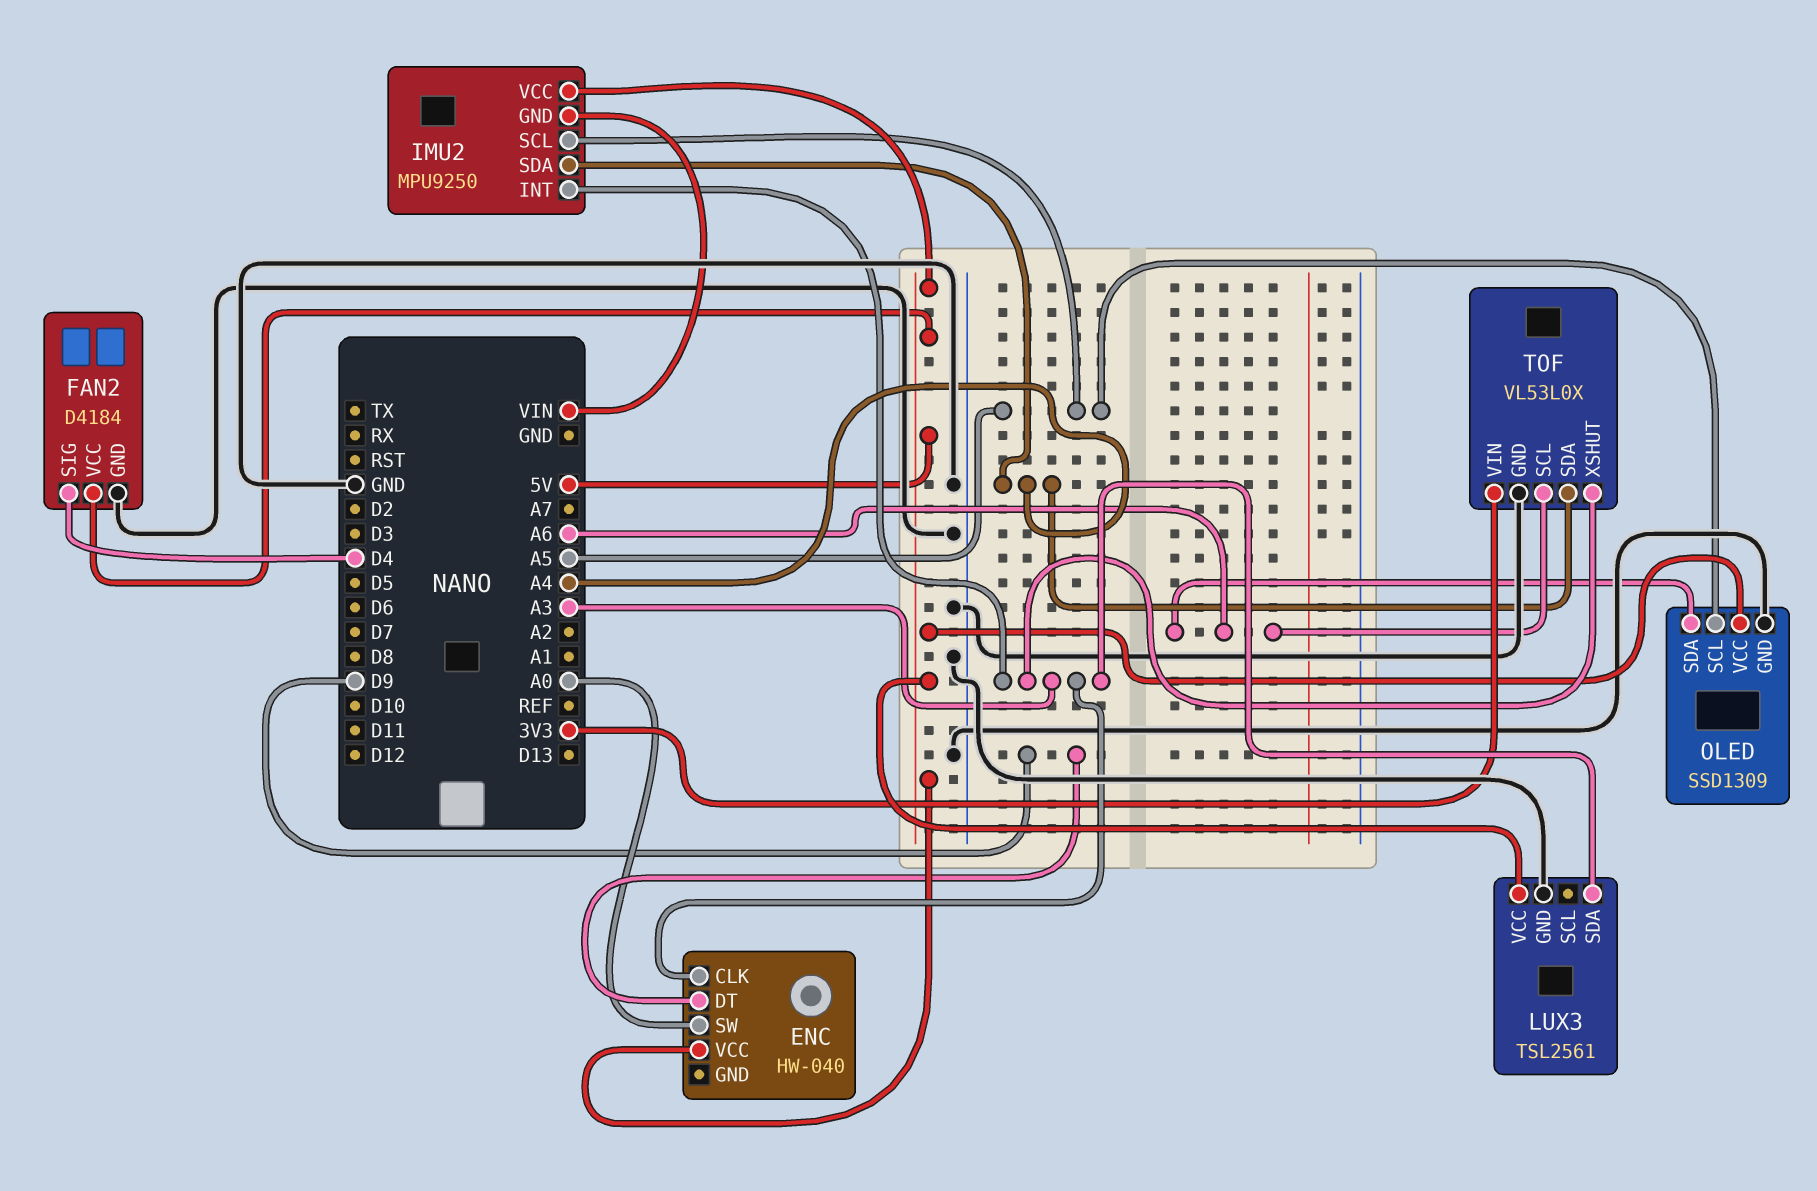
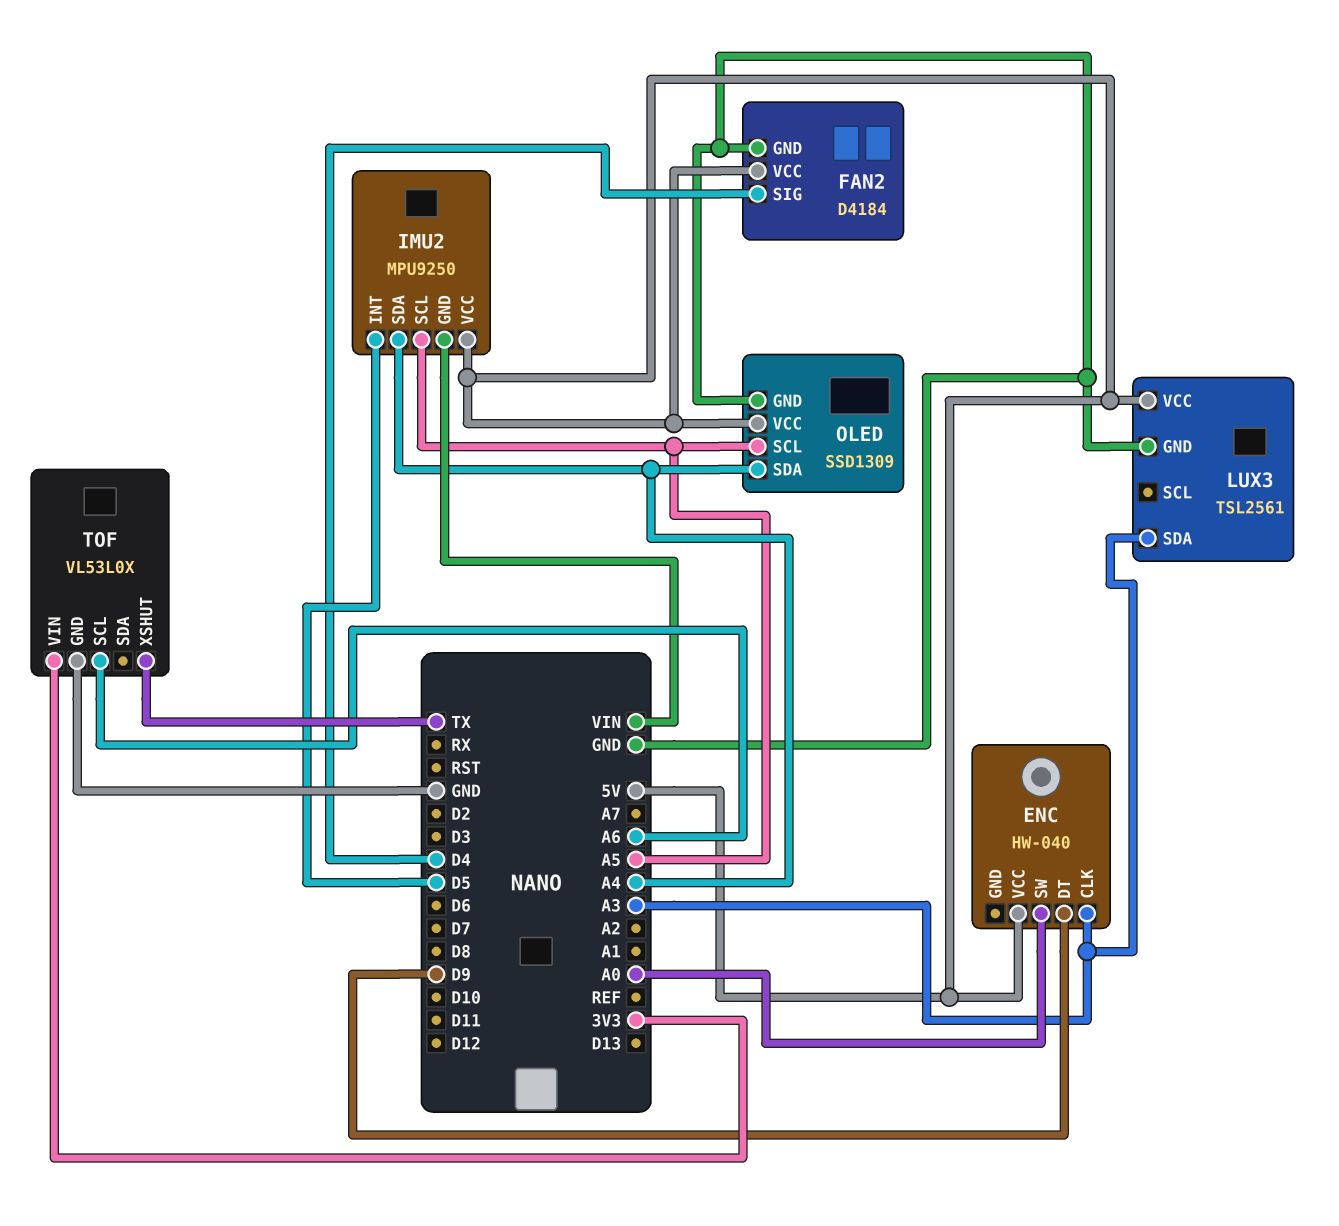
IMU2 pin INT: A3 -> D5
OLED pin SDA: A6 -> A4
TOF pin SDA: A4 -> none
TOF pin XSHUT: A3 -> TX

